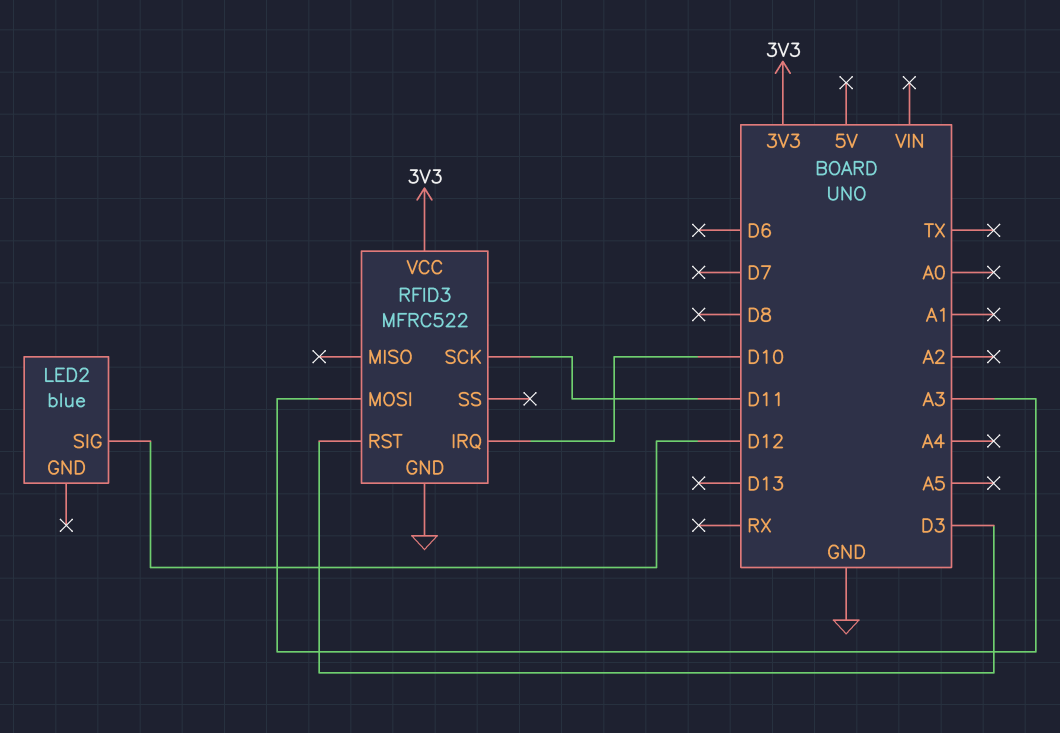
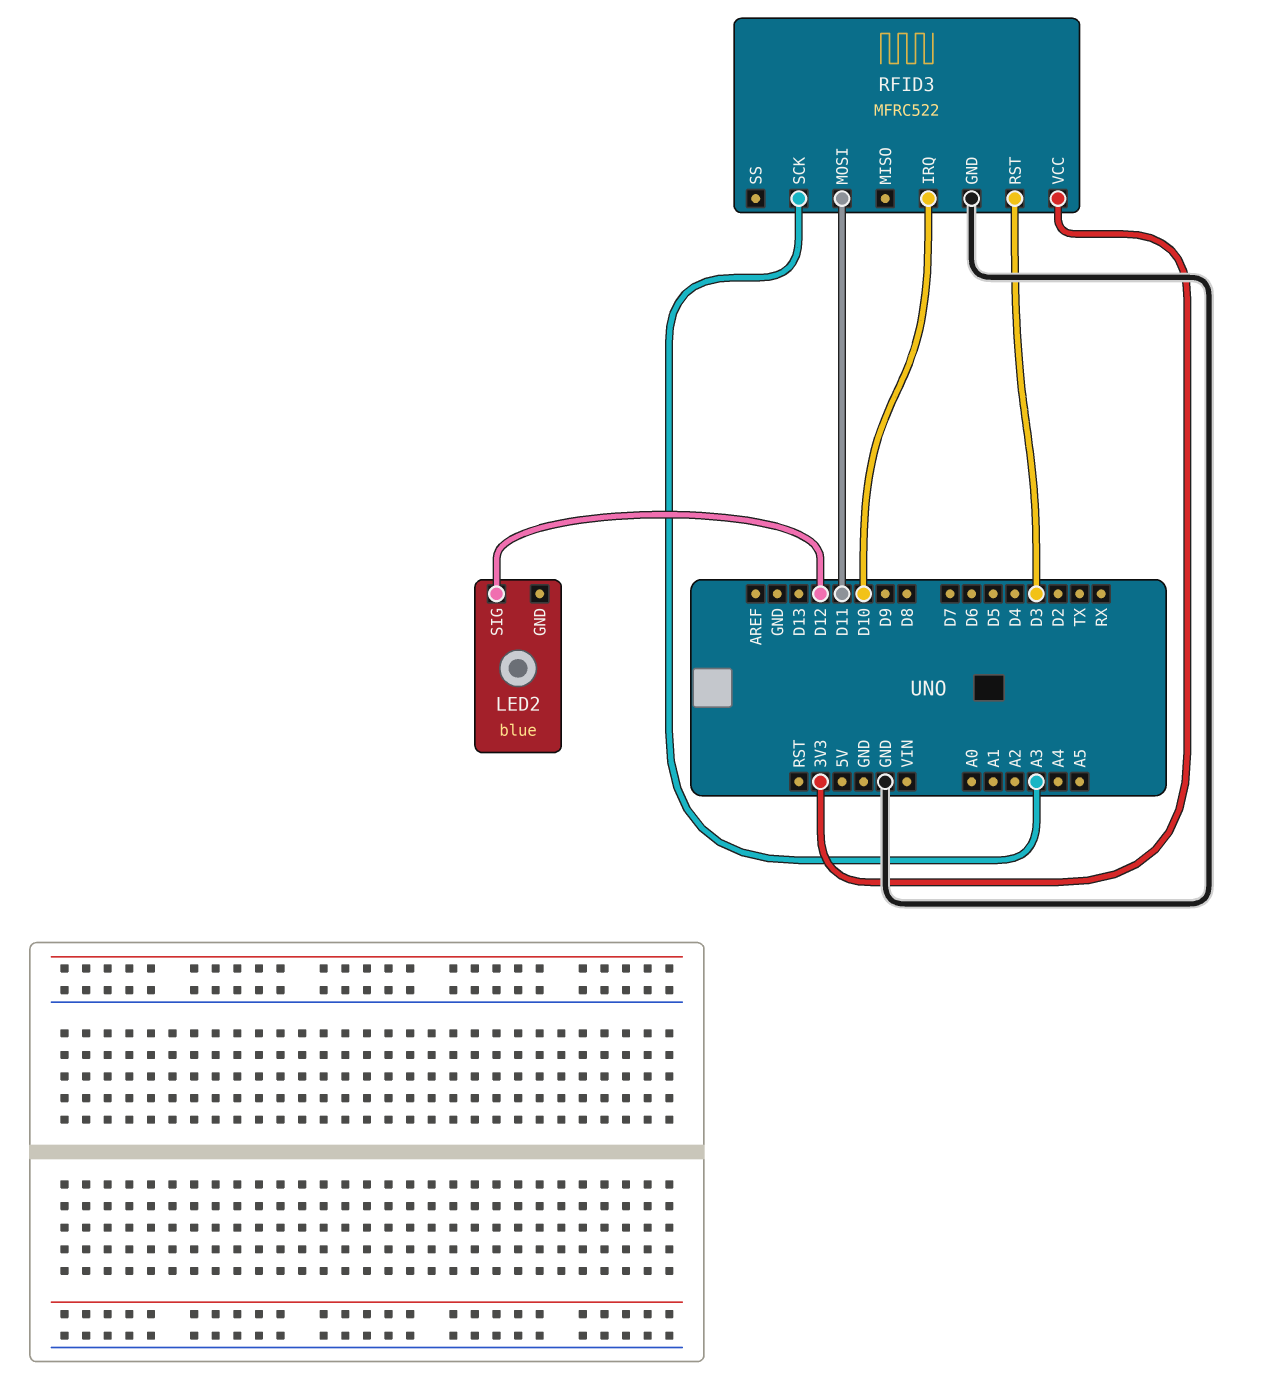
RFID3 pin MOSI: A3 -> D11
RFID3 pin SCK: D11 -> A3

